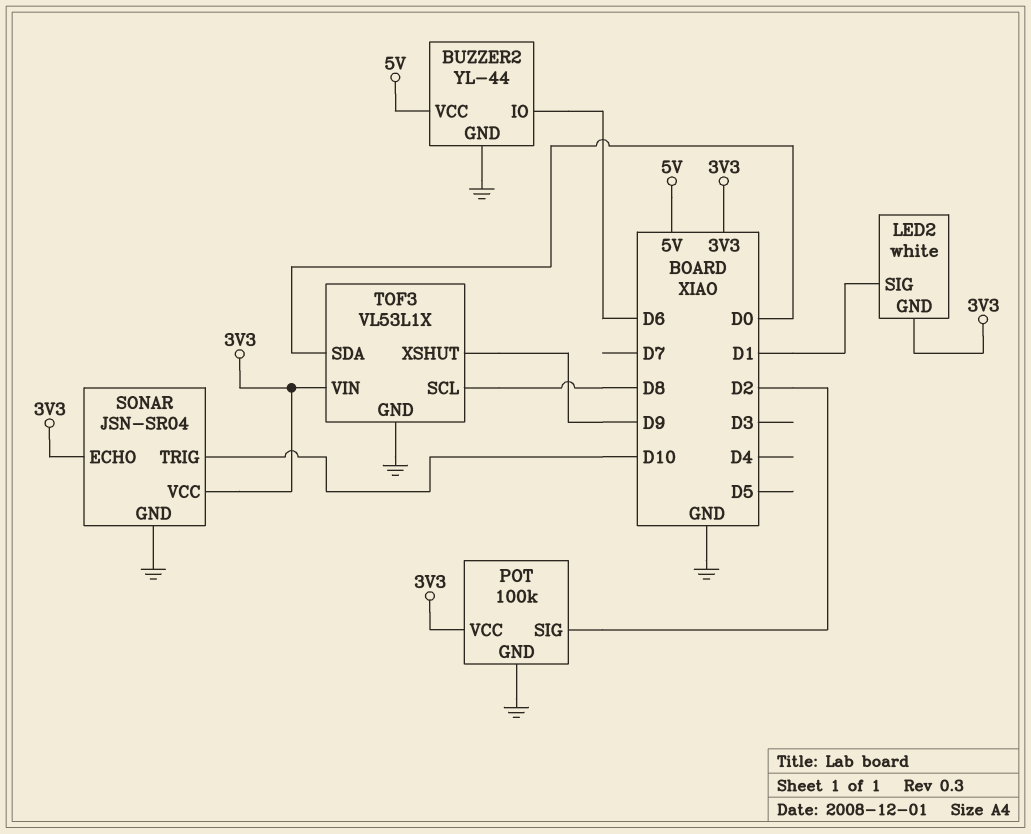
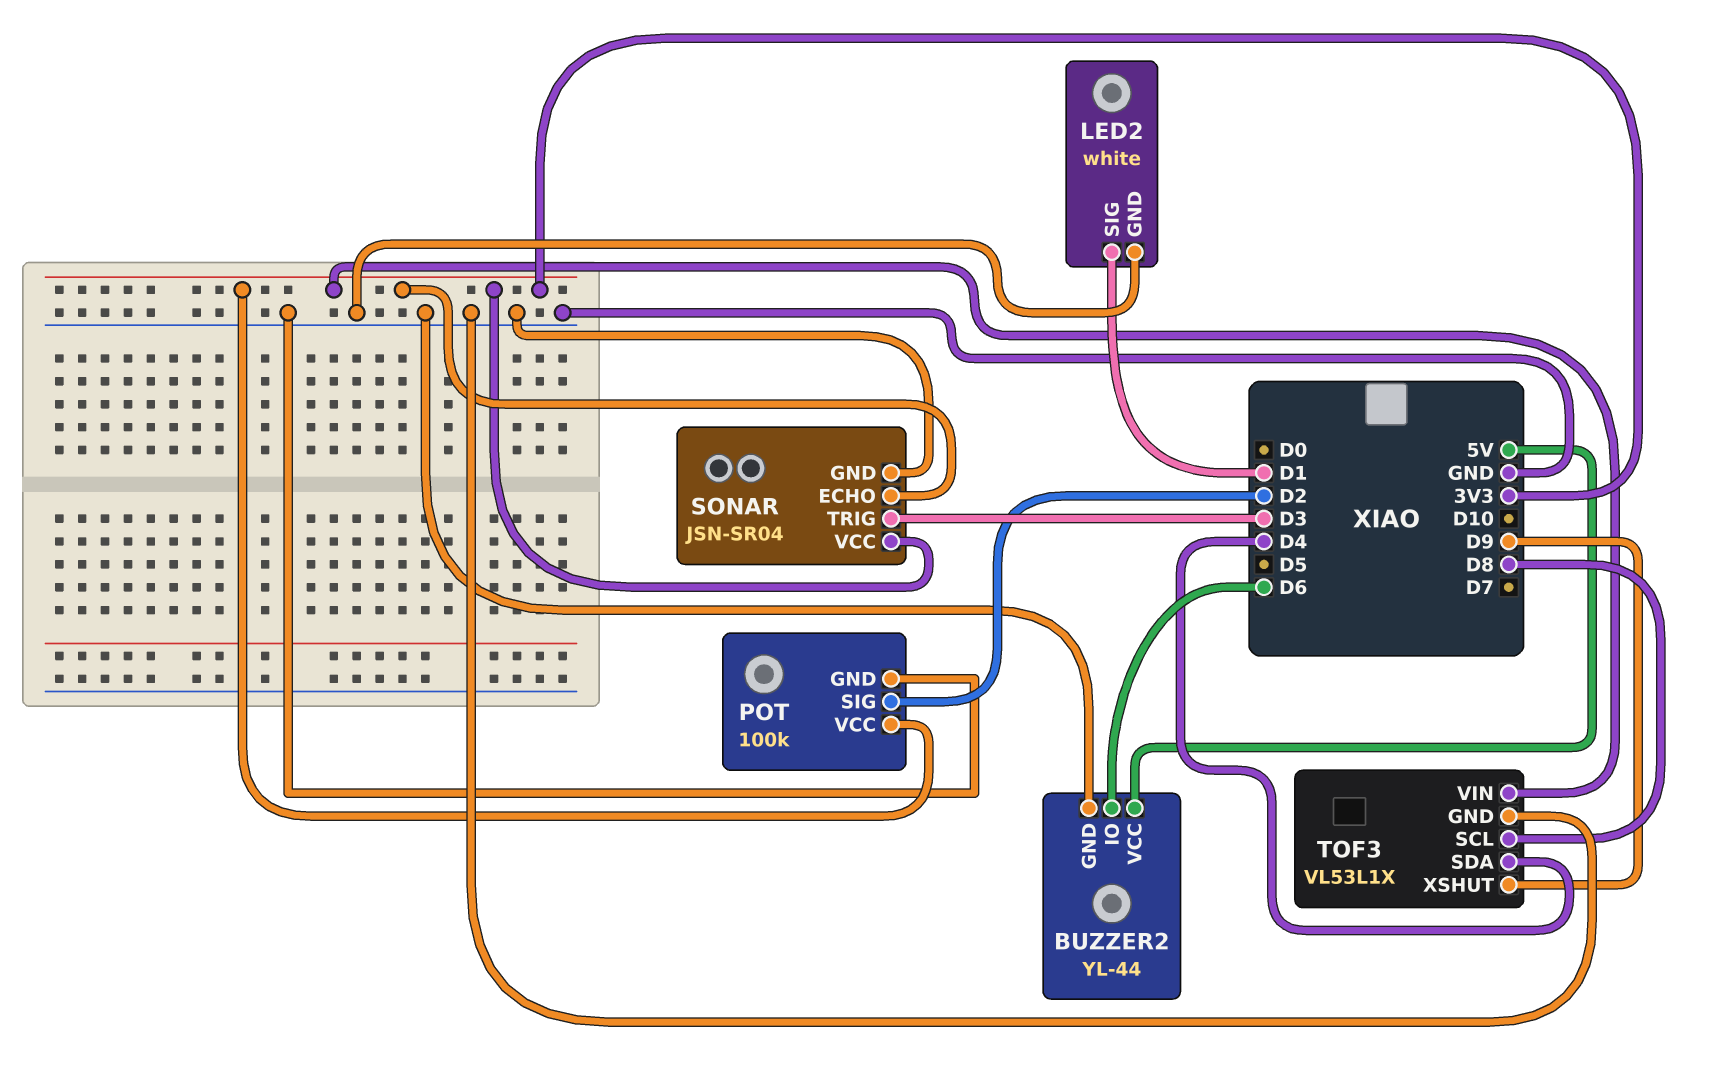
LED2 pin GND: 3V3 -> GND
SONAR pin TRIG: D10 -> D3
TOF3 pin SDA: D0 -> D4

